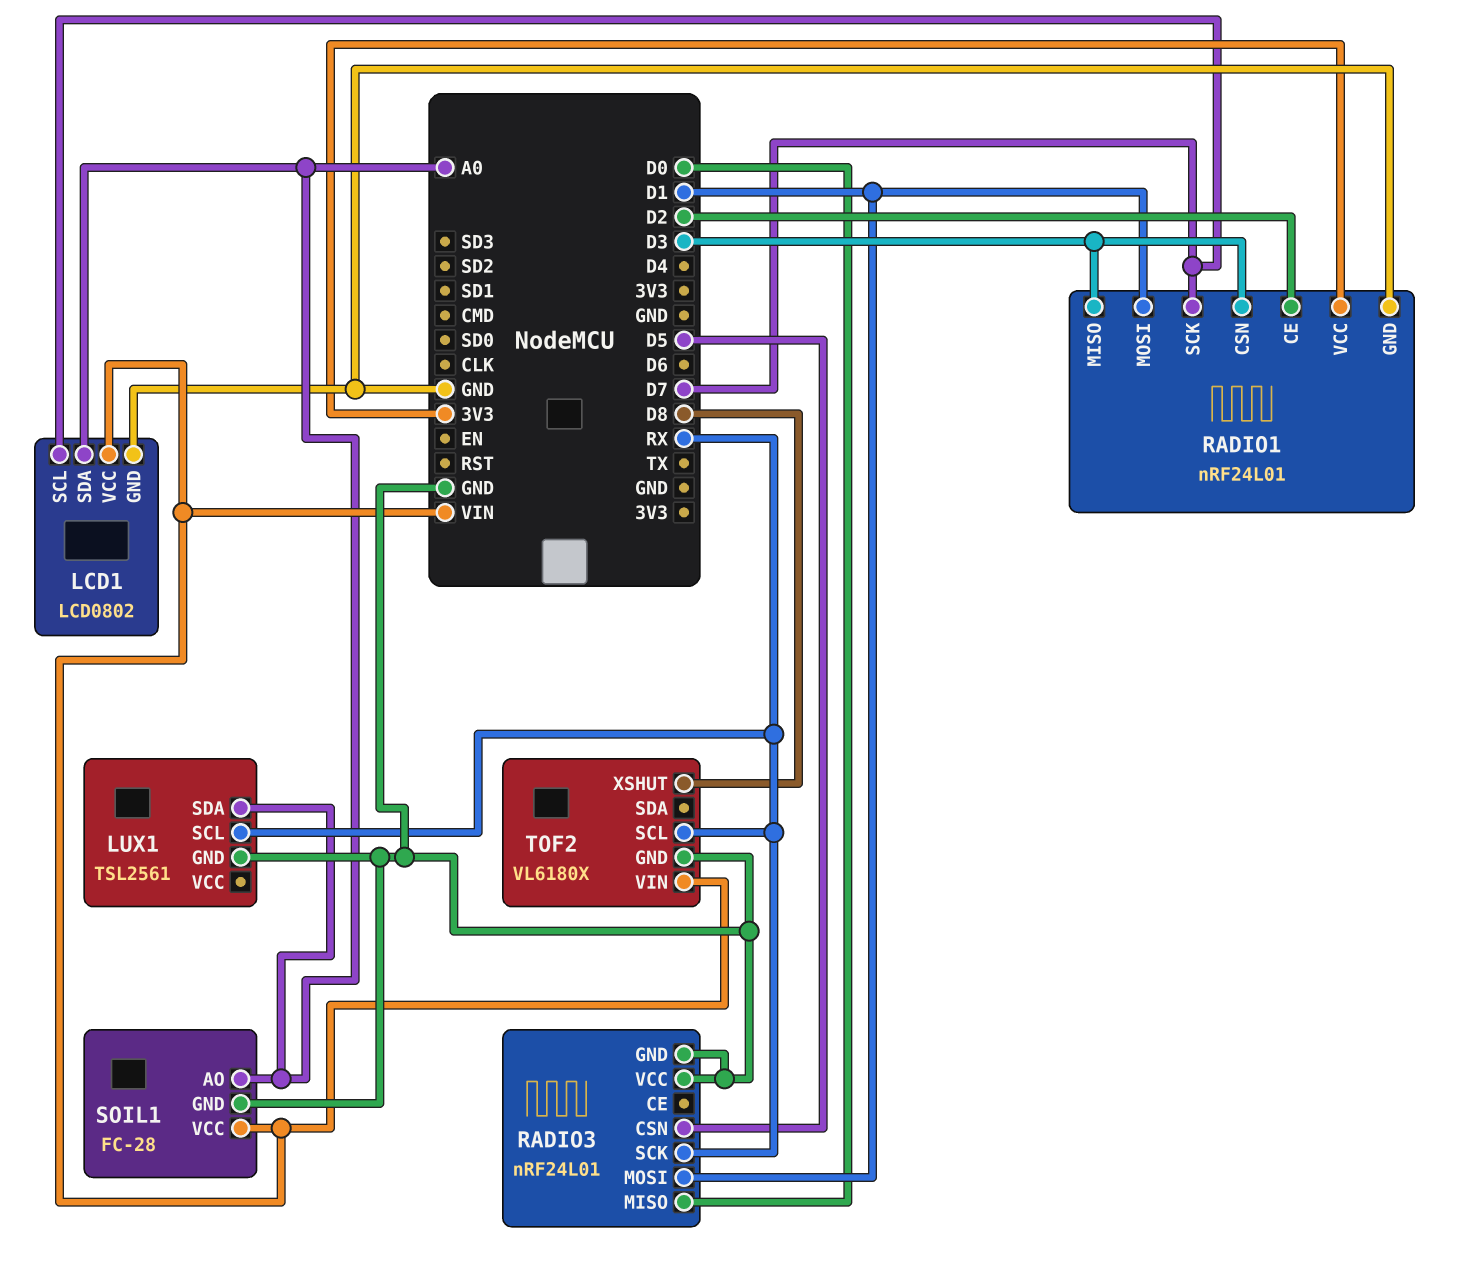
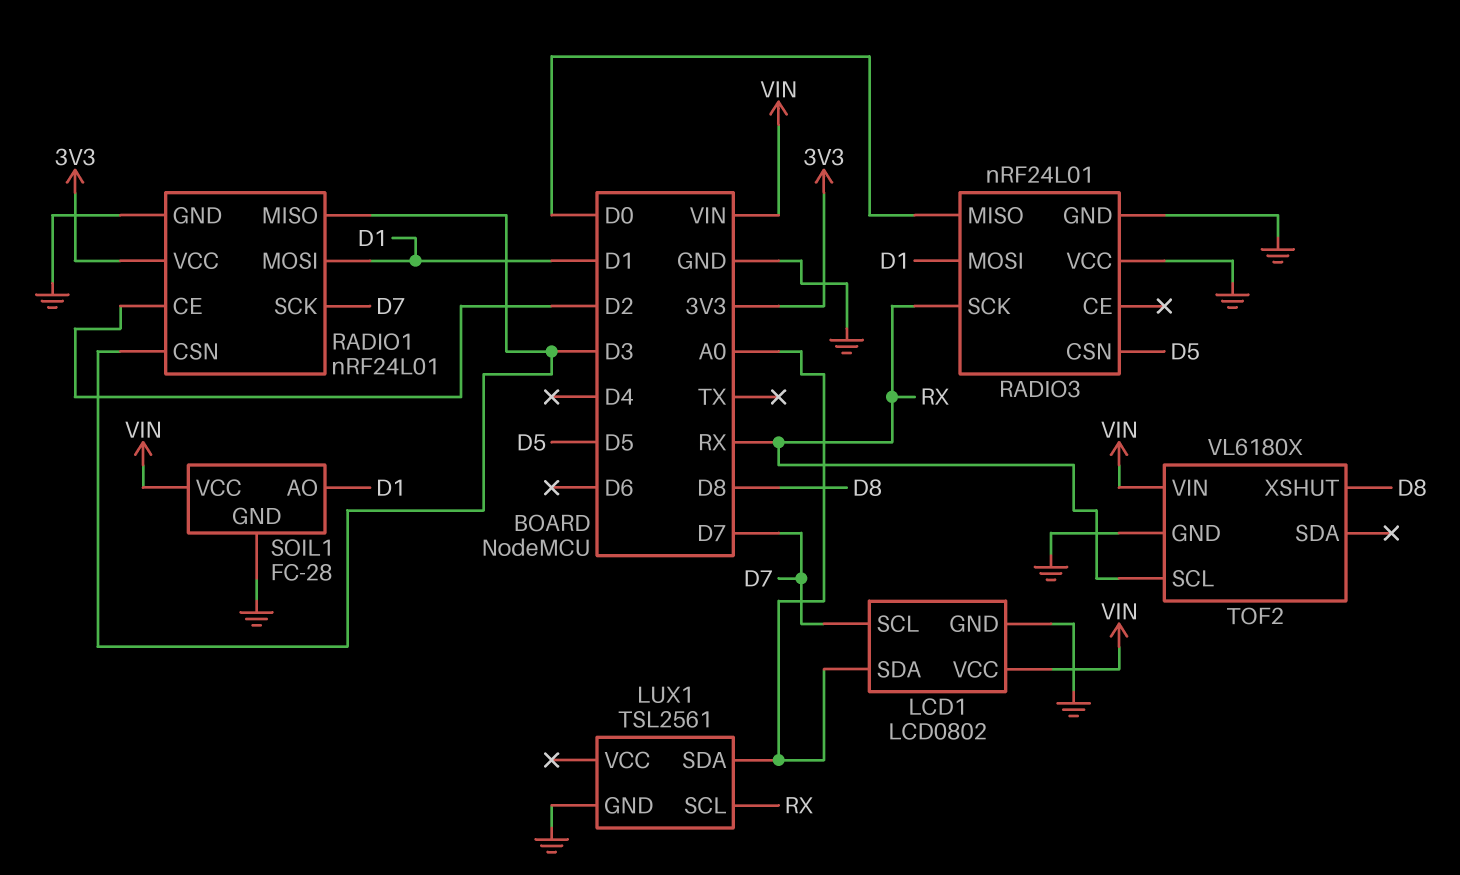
SOIL1 pin AO: A0 -> D1

